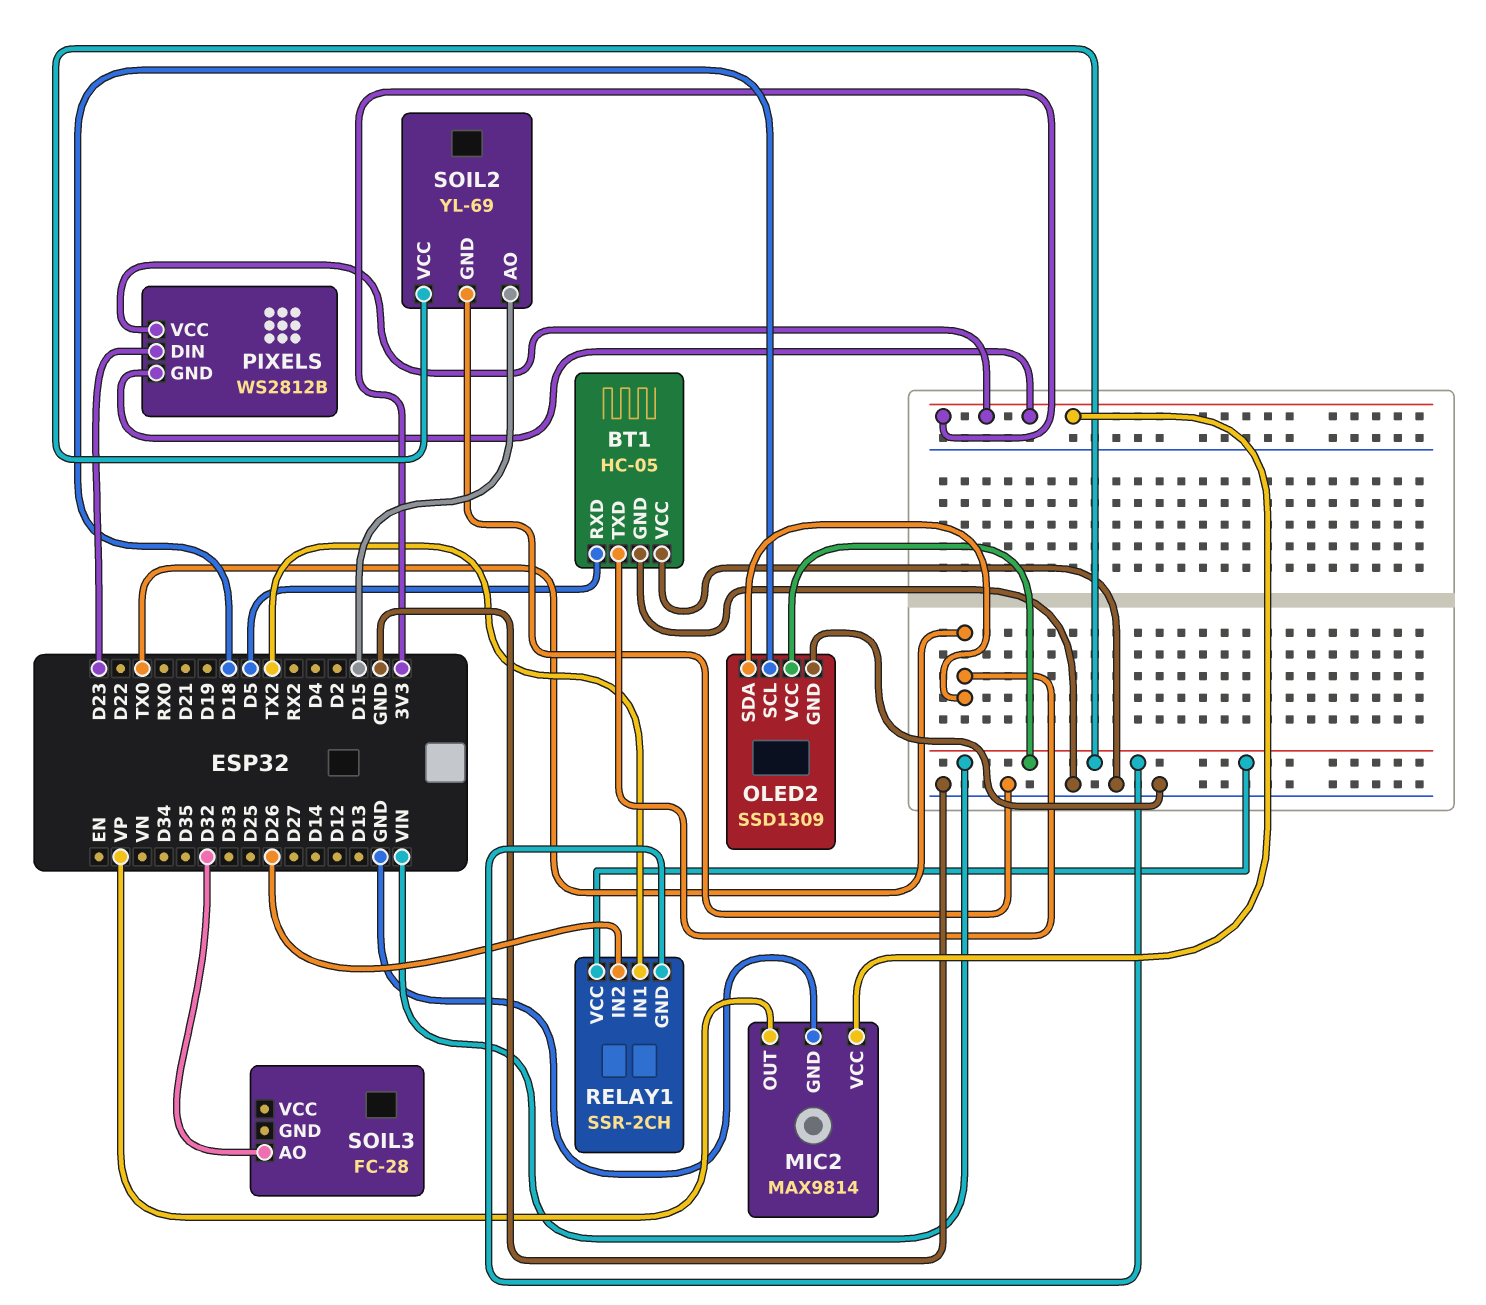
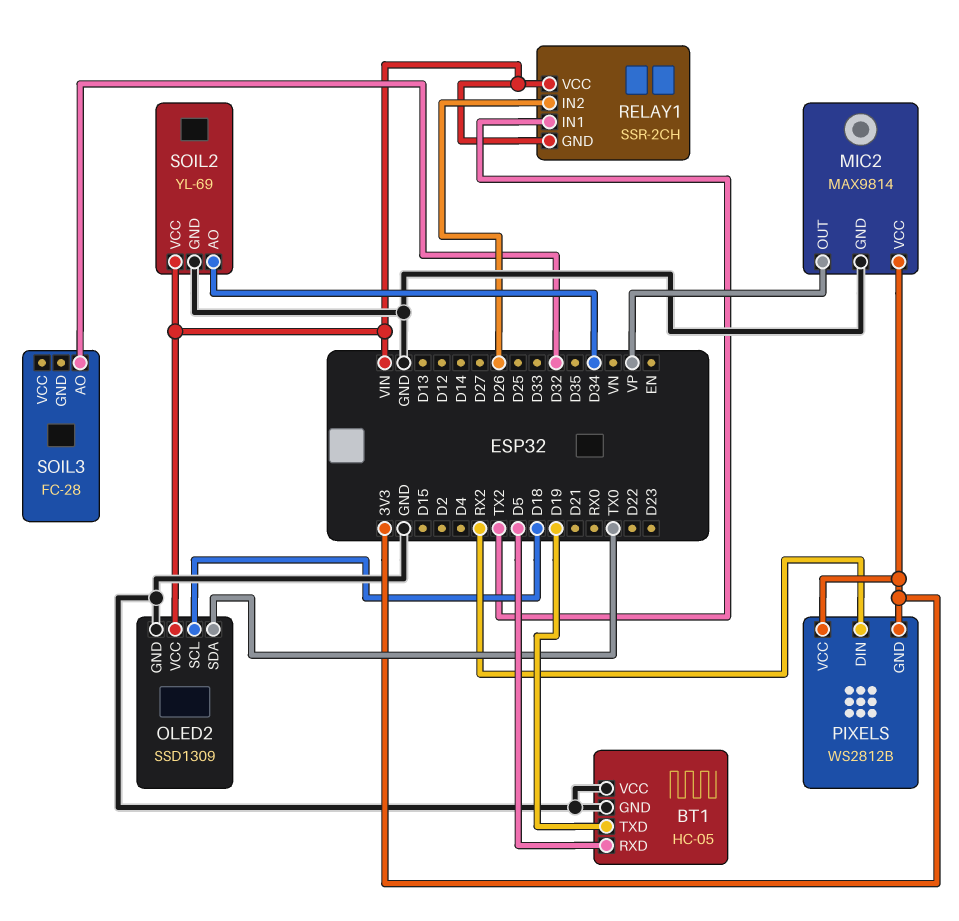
BT1 pin TXD: TX0 -> D19
PIXELS pin DIN: D23 -> RX2
SOIL2 pin AO: D15 -> D34

